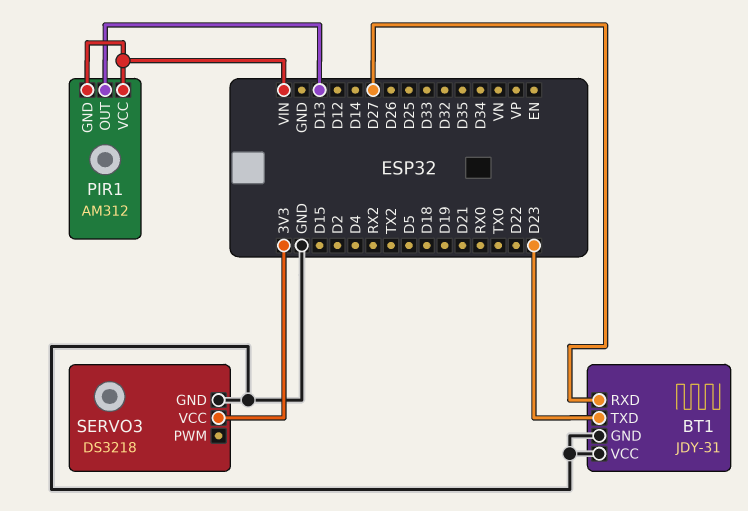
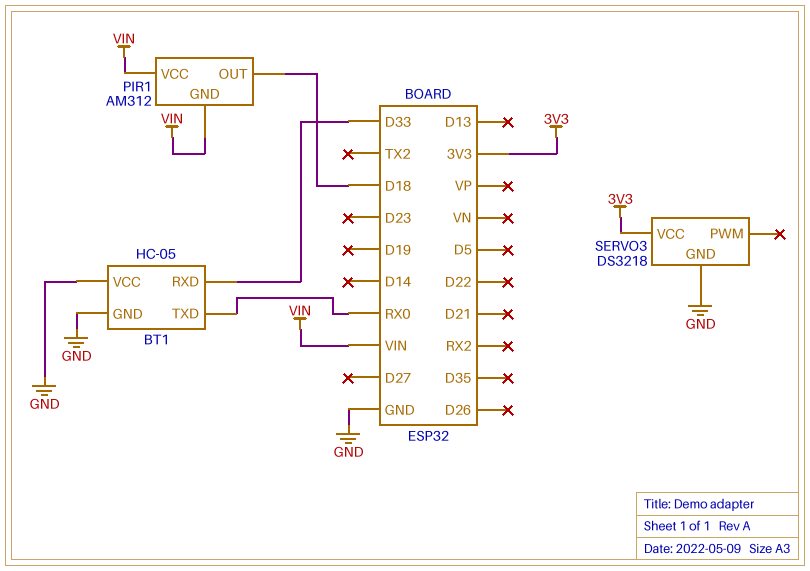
BT1: JDY-31 -> HC-05
BT1 pin RXD: D27 -> D33
BT1 pin TXD: D23 -> RX0
PIR1 pin OUT: D13 -> D18

